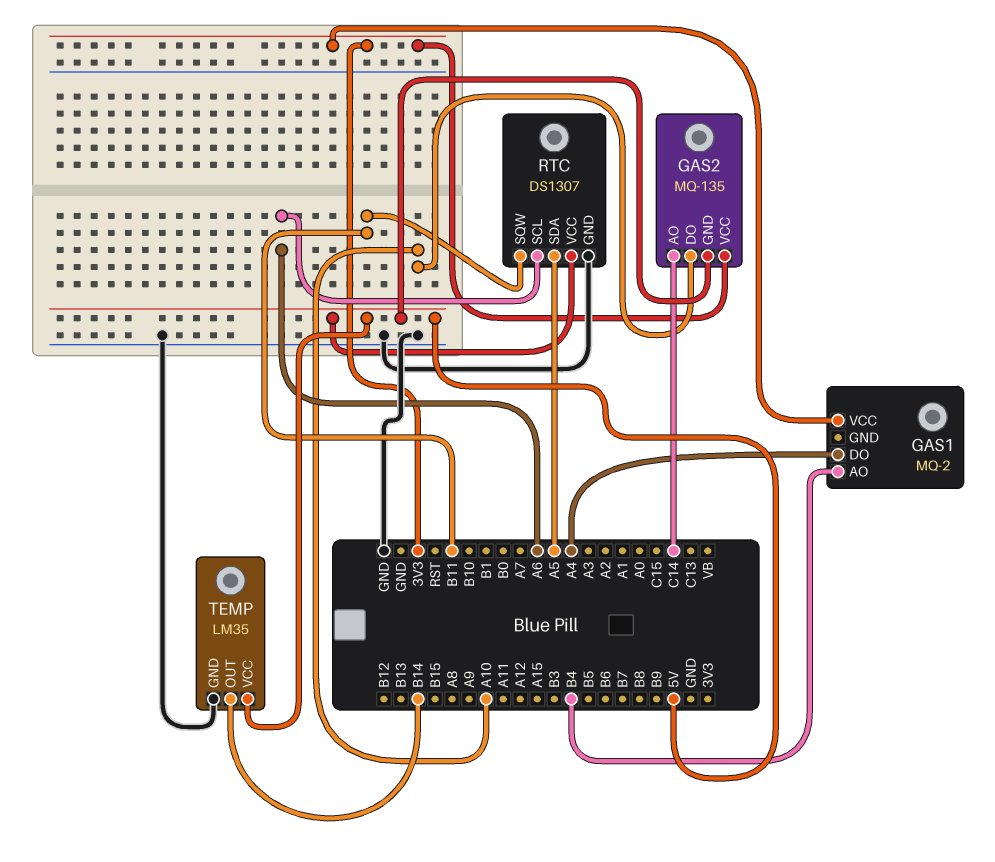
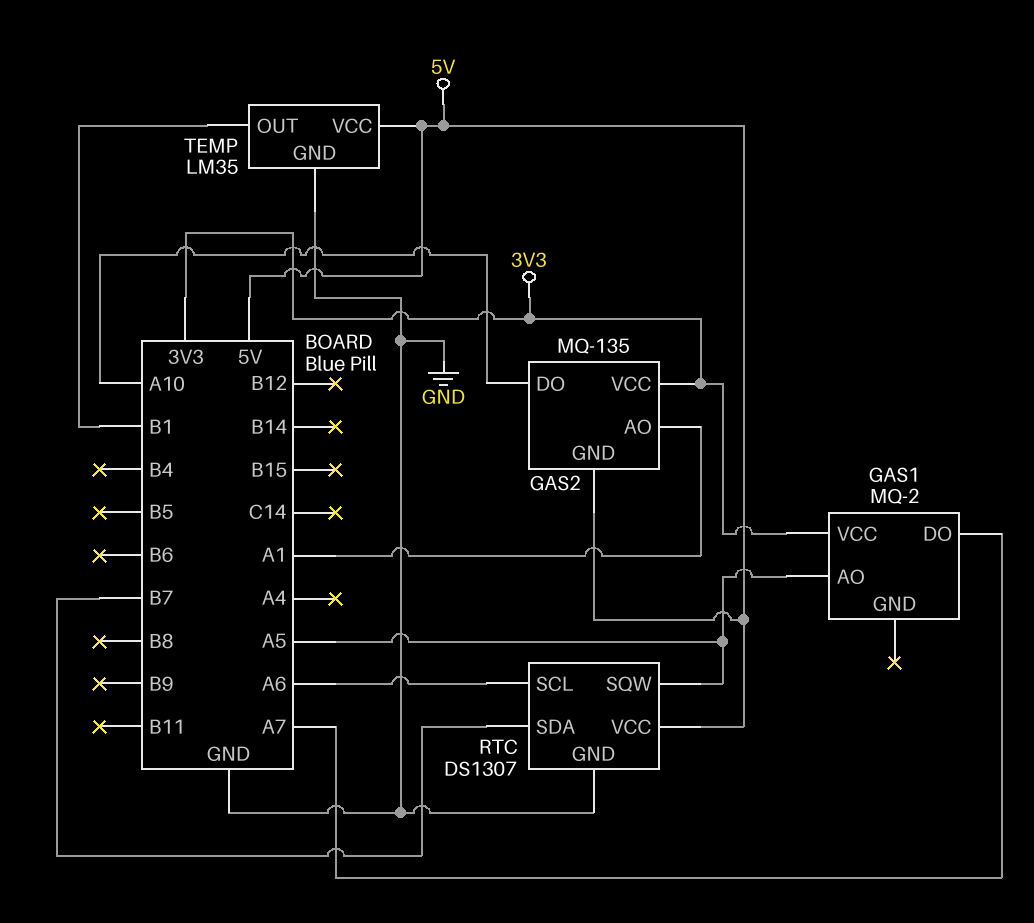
GAS1 pin AO: B4 -> A5
GAS1 pin DO: A4 -> A7
GAS2 pin AO: C14 -> A1
RTC pin SDA: A5 -> B7
RTC pin SQW: B11 -> A5
TEMP pin OUT: B14 -> B1

